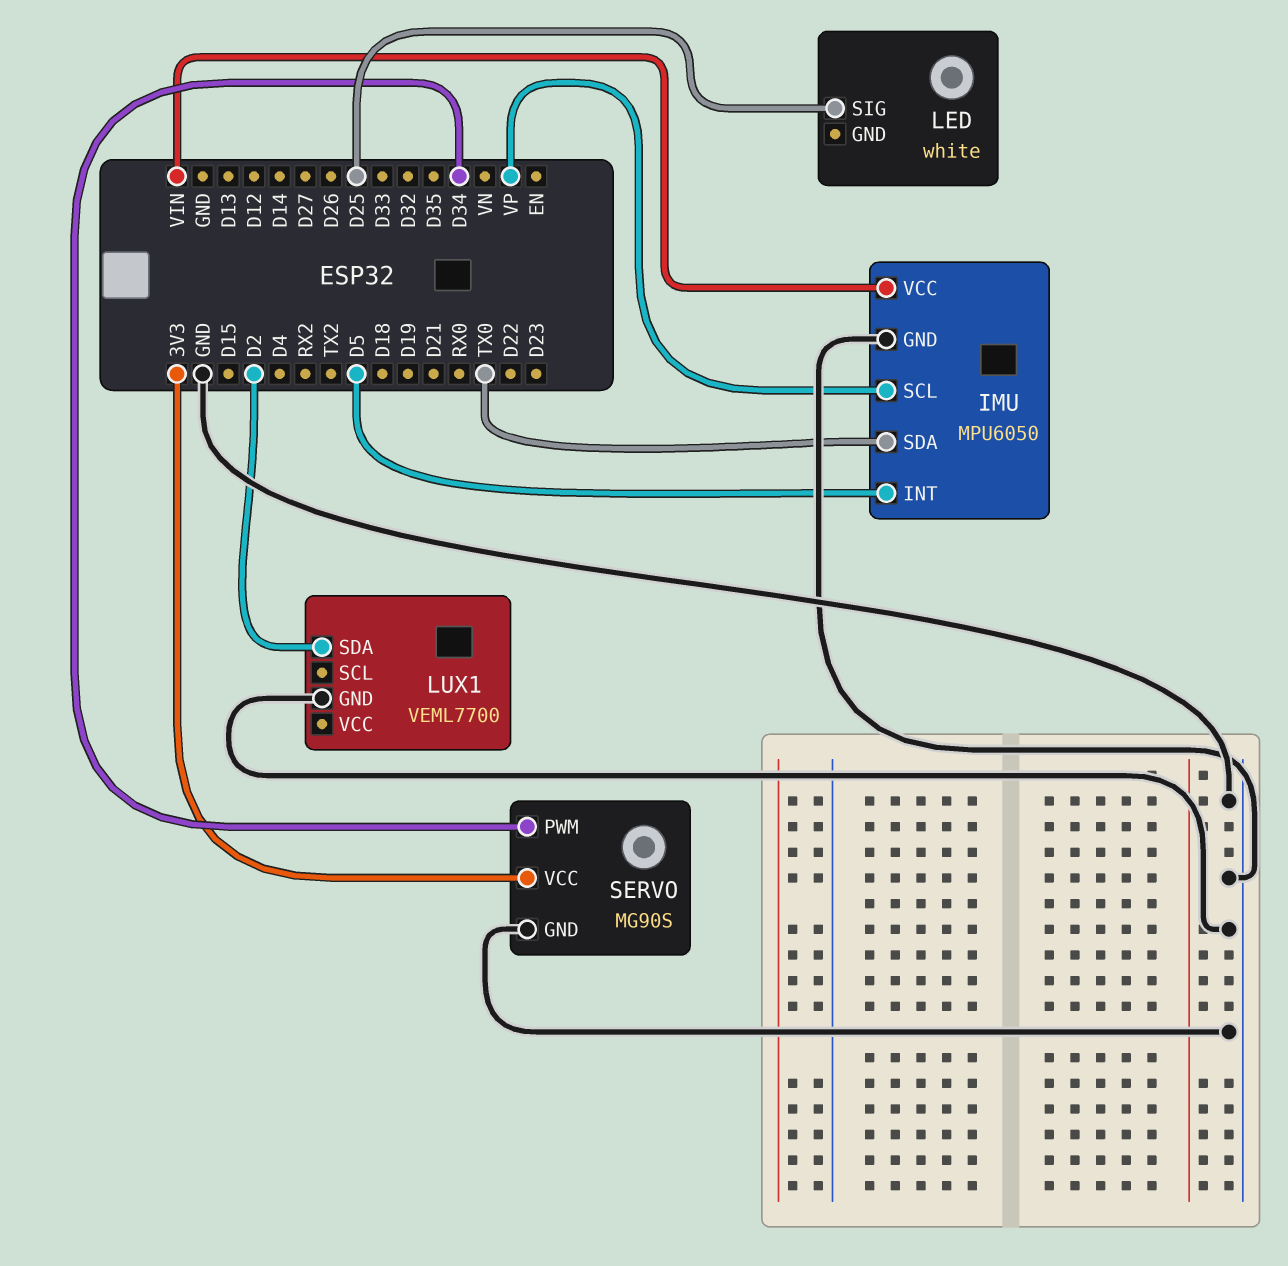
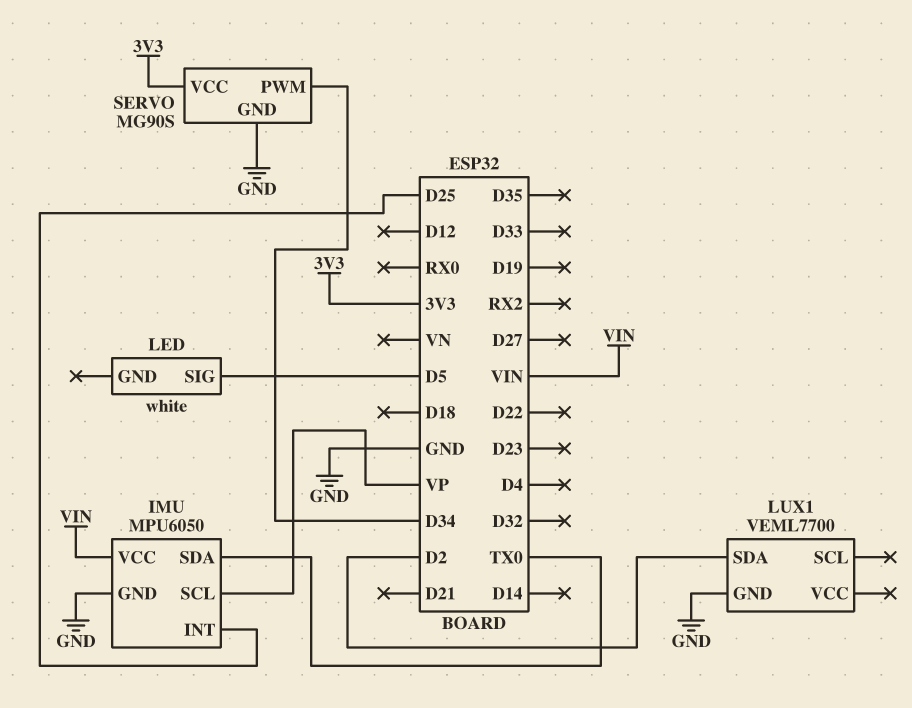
IMU pin INT: D5 -> D25
LED pin SIG: D25 -> D5

